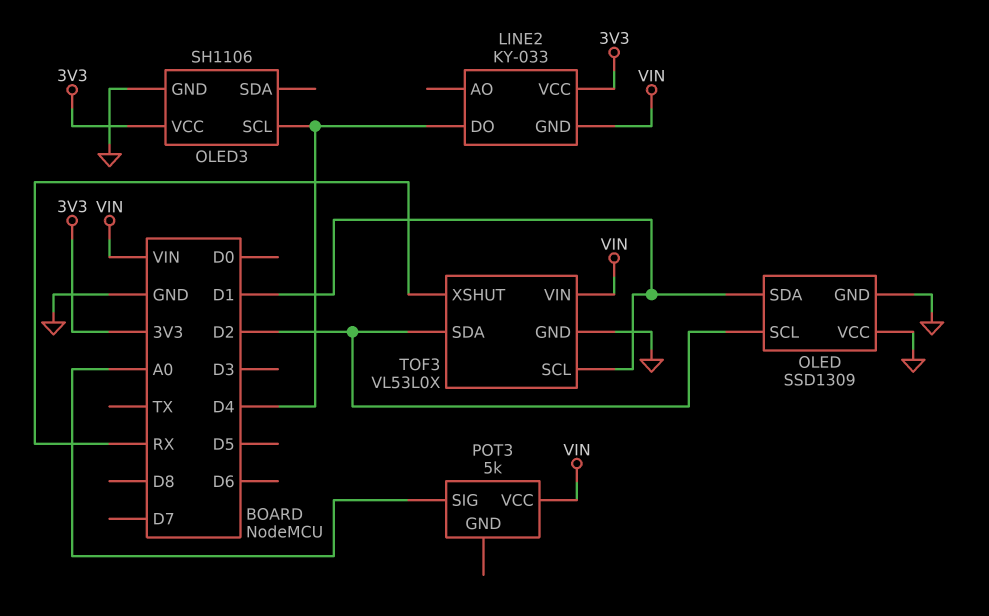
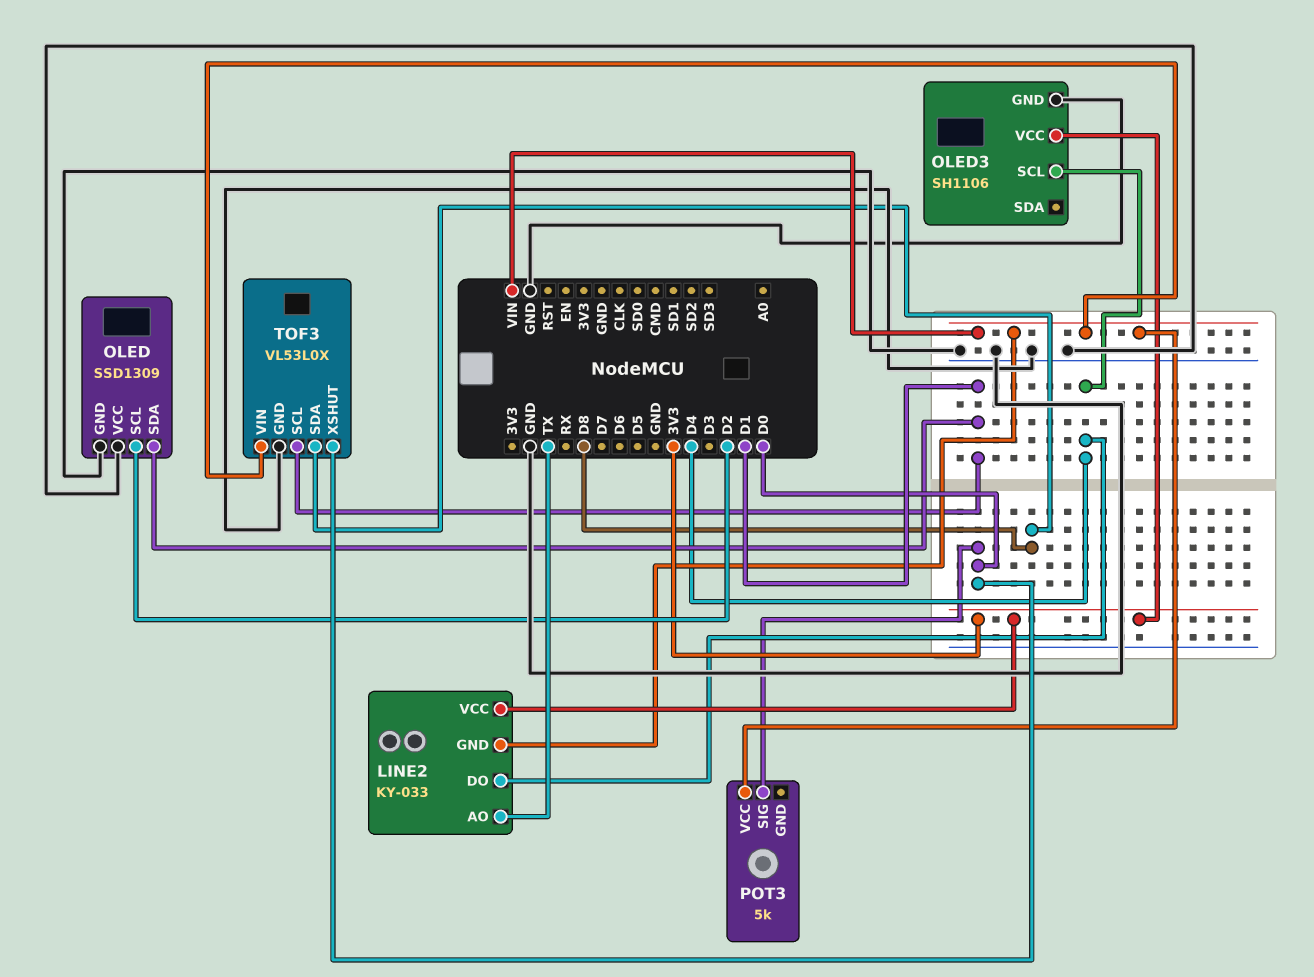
LINE2 pin AO: none -> TX
POT3 pin SIG: A0 -> D0
TOF3 pin SDA: D2 -> D8
TOF3 pin XSHUT: RX -> D0

